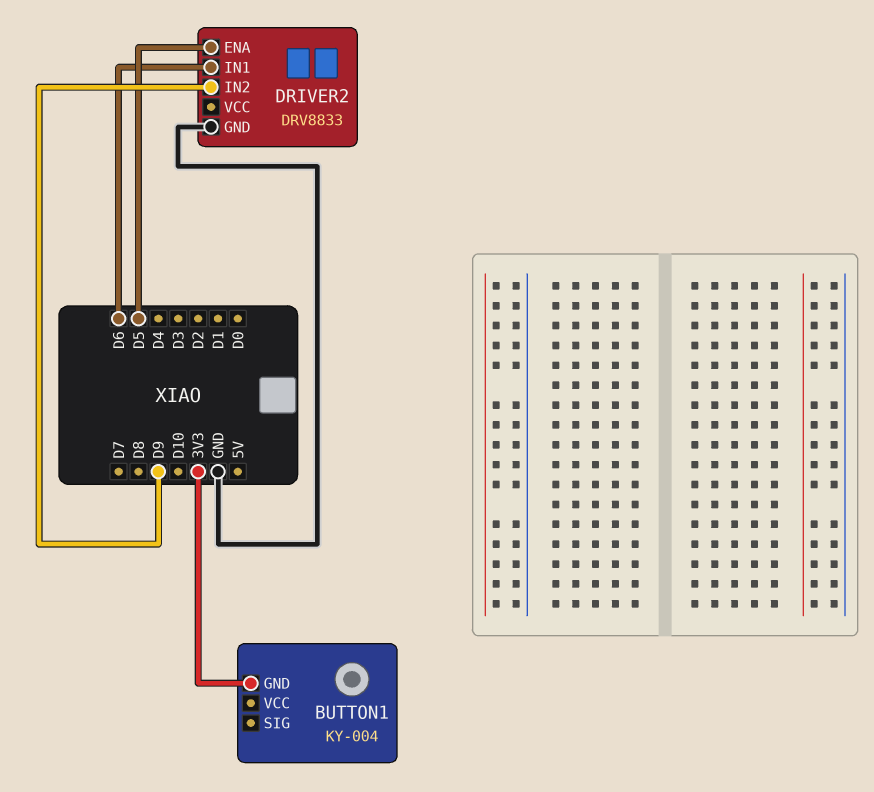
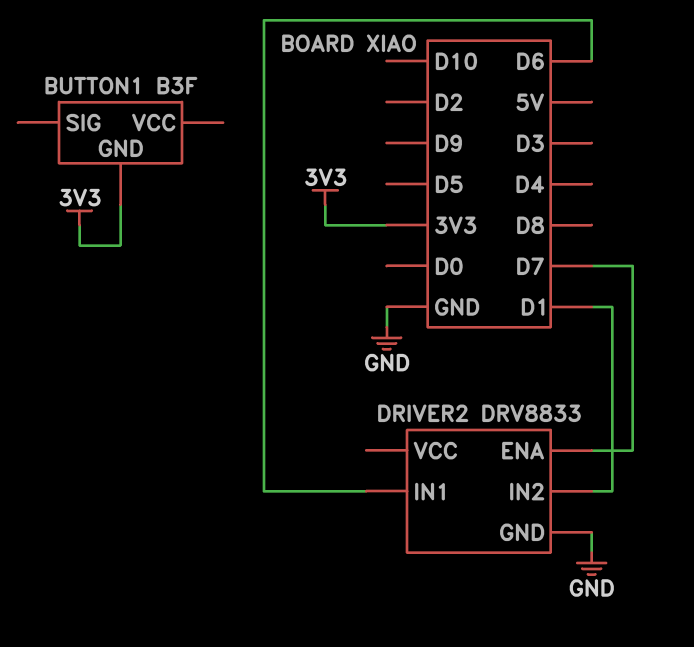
BUTTON1: KY-004 -> B3F
DRIVER2 pin ENA: D5 -> D7
DRIVER2 pin IN2: D9 -> D1

